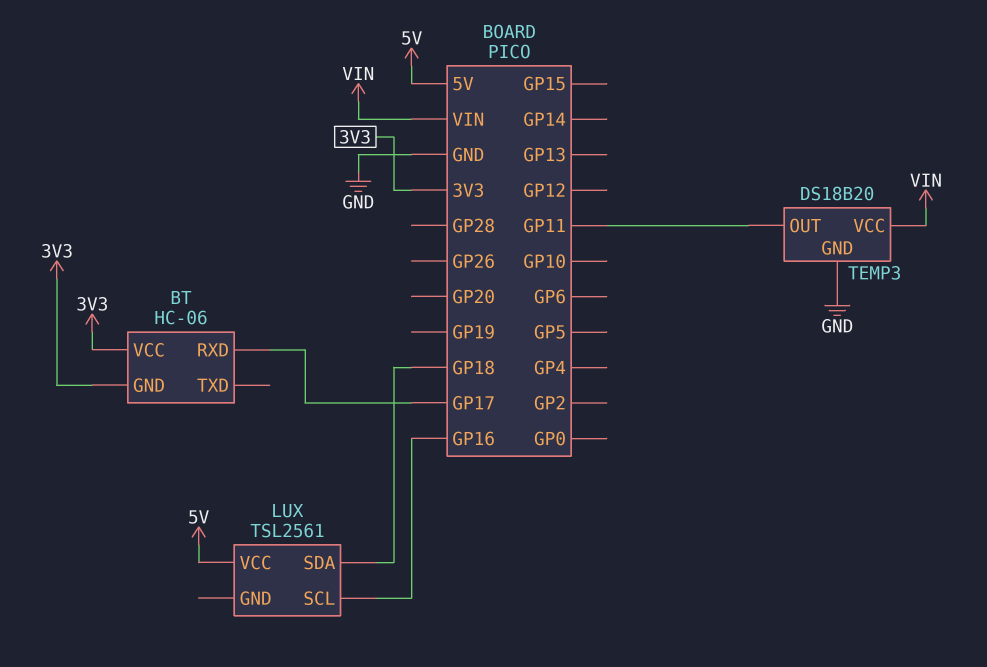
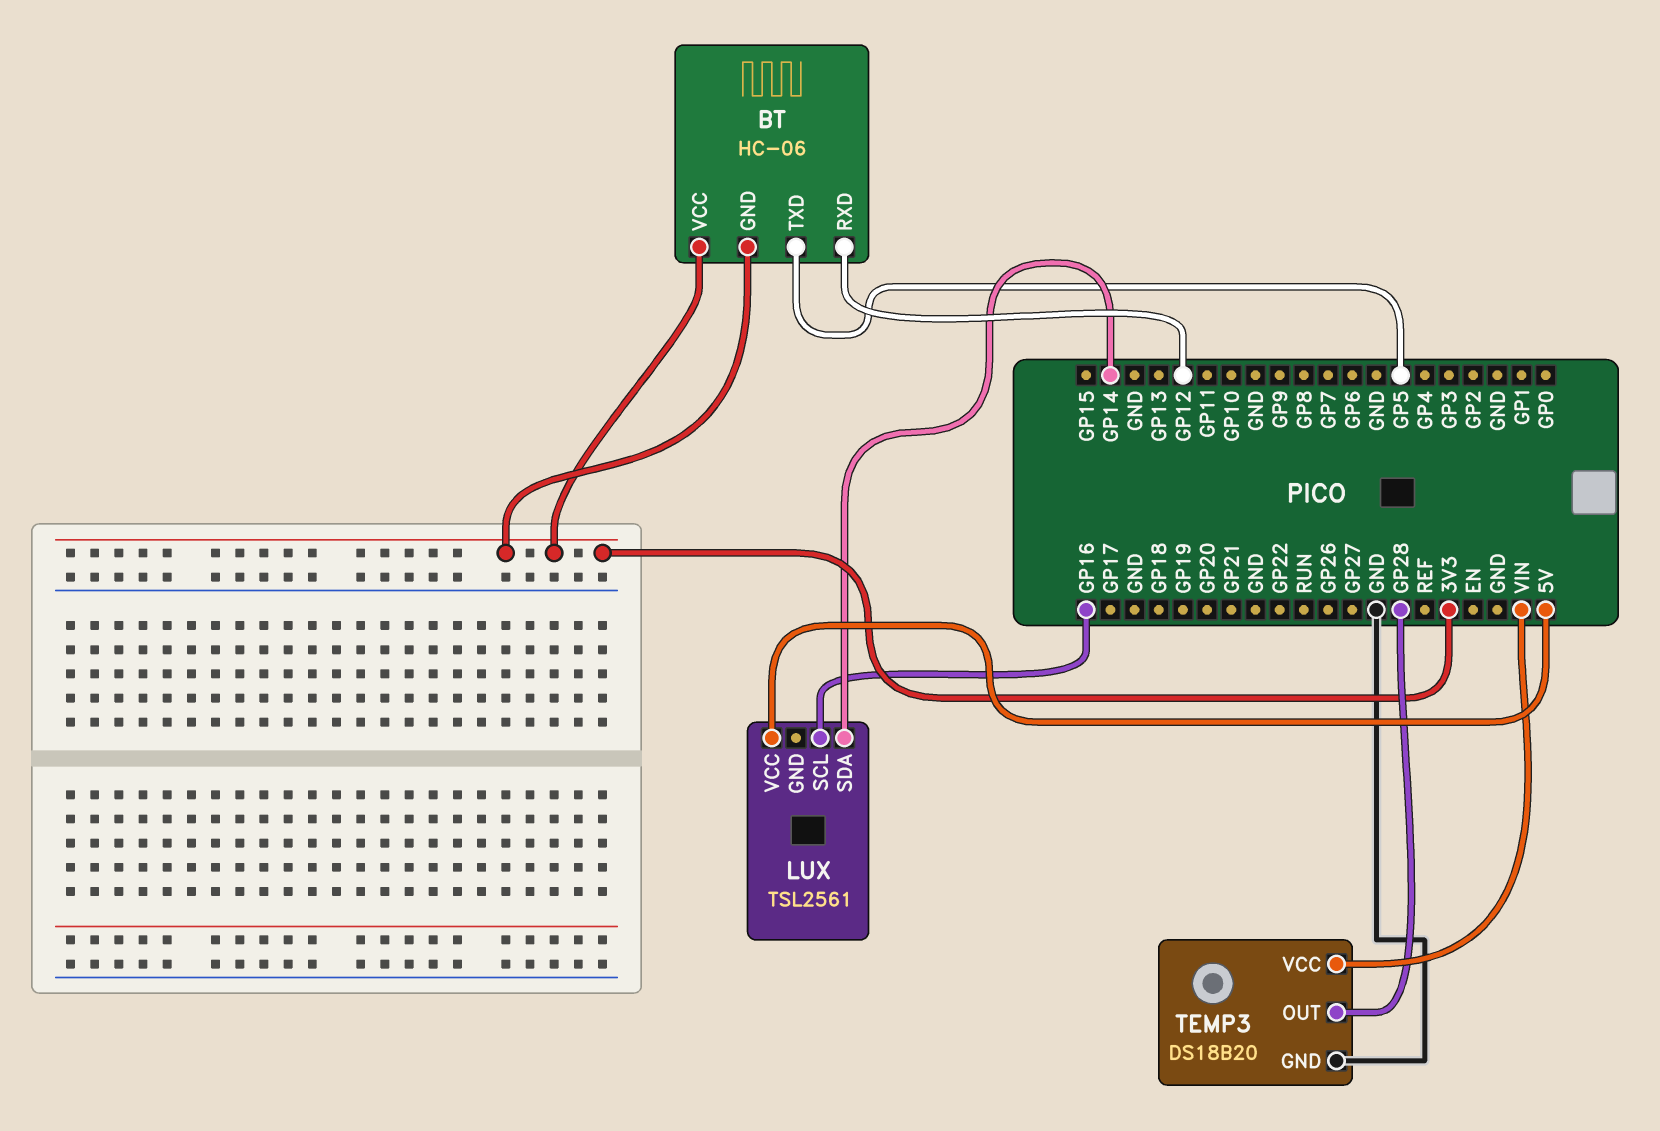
BT pin RXD: GP17 -> GP12
BT pin TXD: none -> GP5
LUX pin SDA: GP18 -> GP14
TEMP3 pin OUT: GP11 -> GP28

